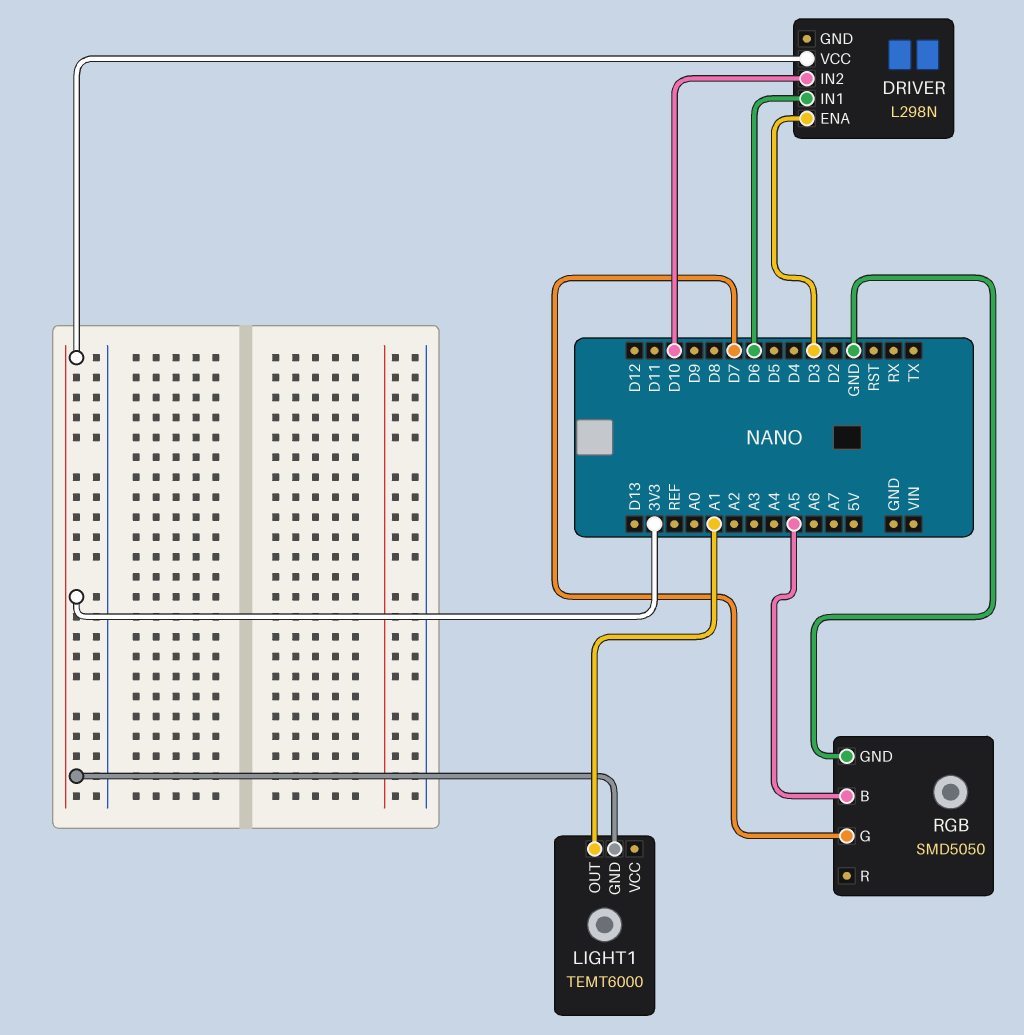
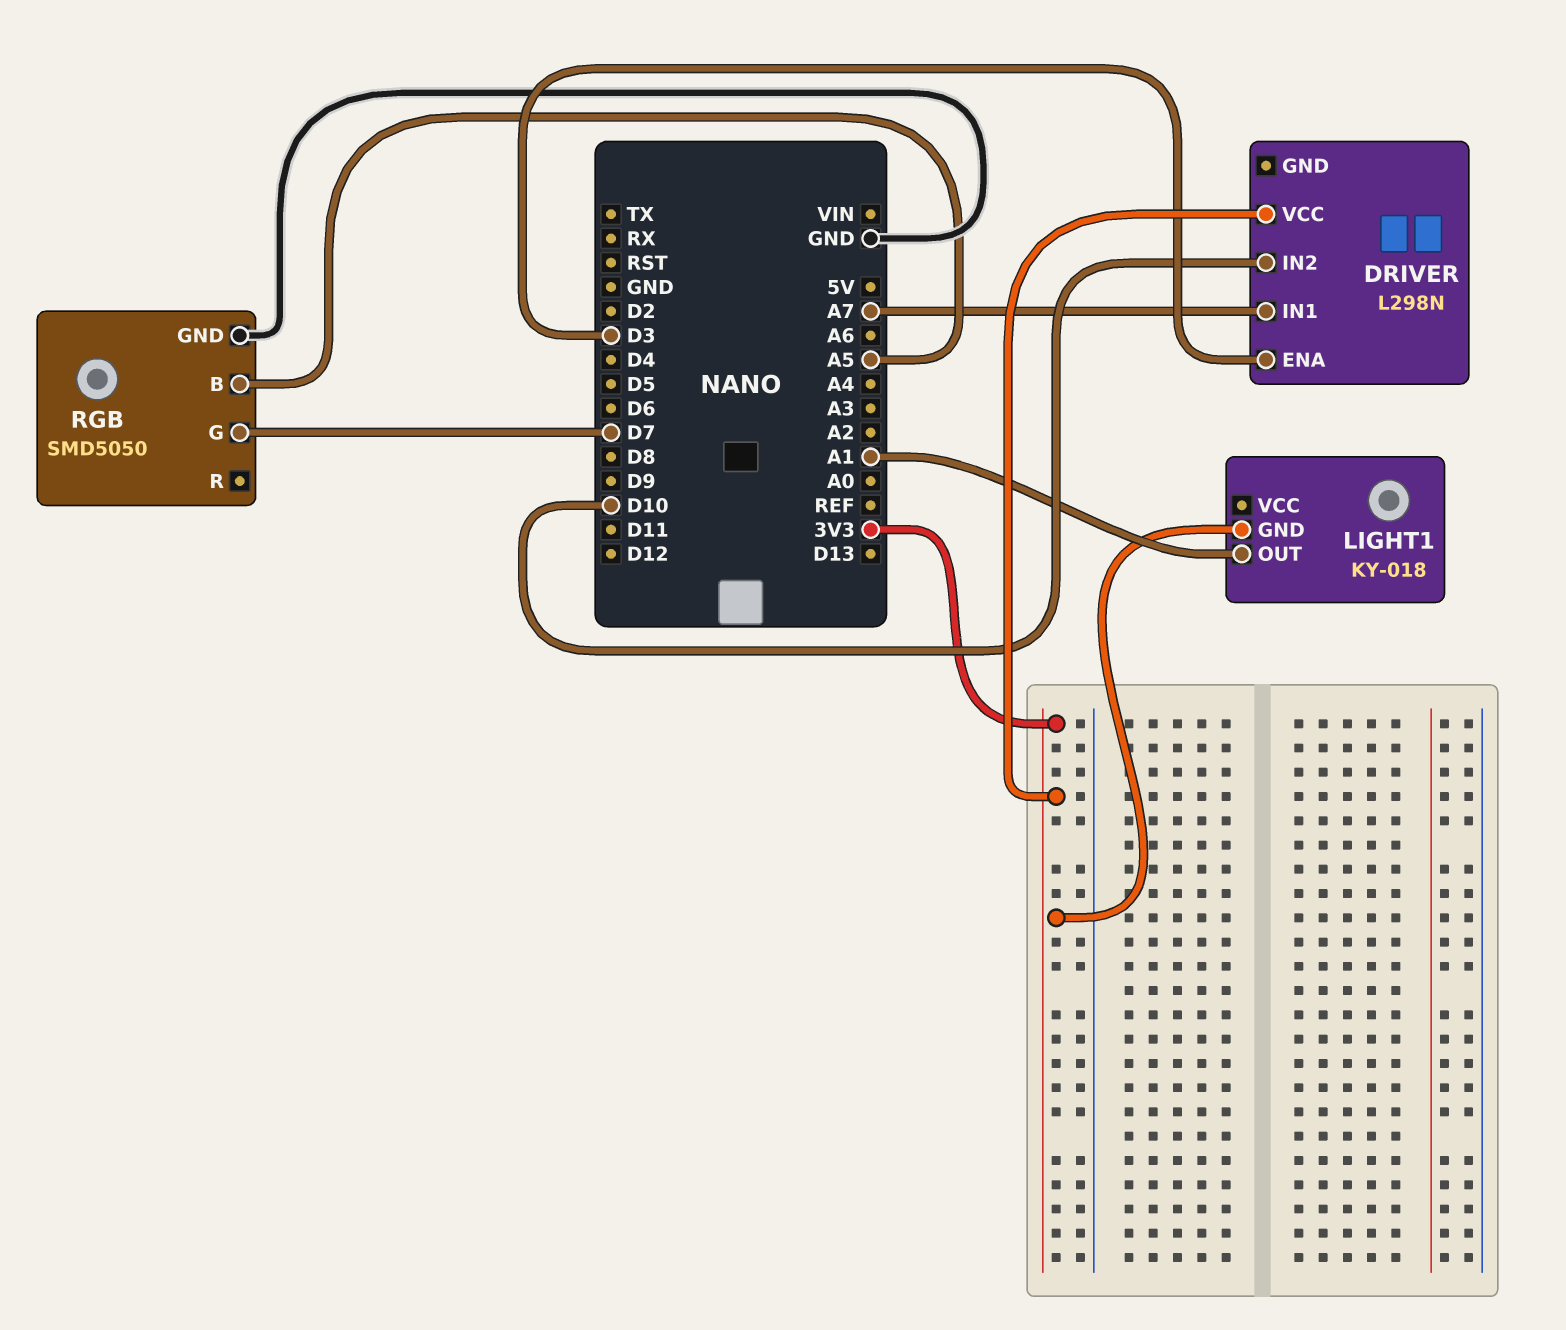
DRIVER pin IN1: D6 -> A7
LIGHT1: TEMT6000 -> KY-018

